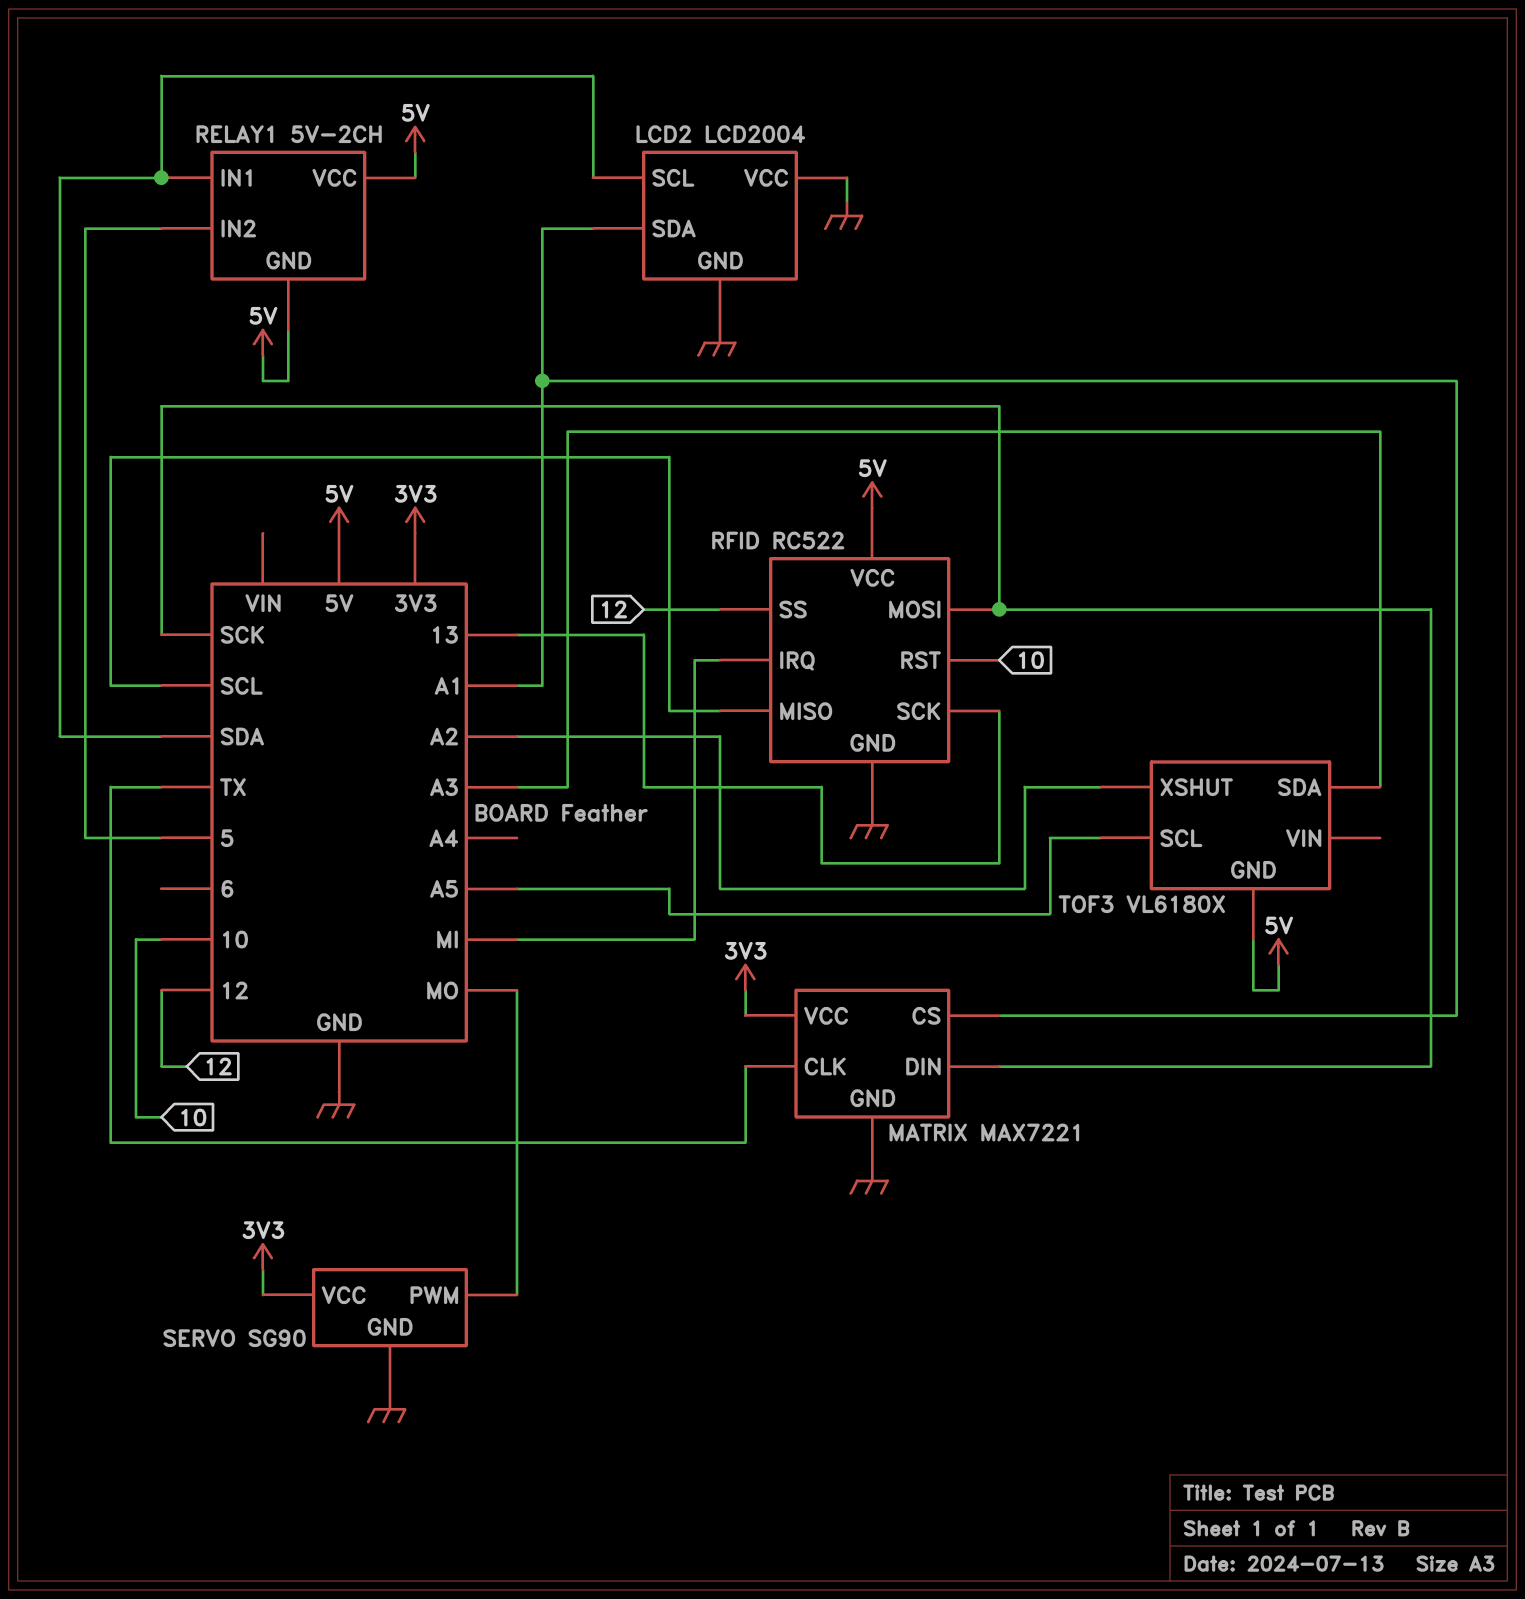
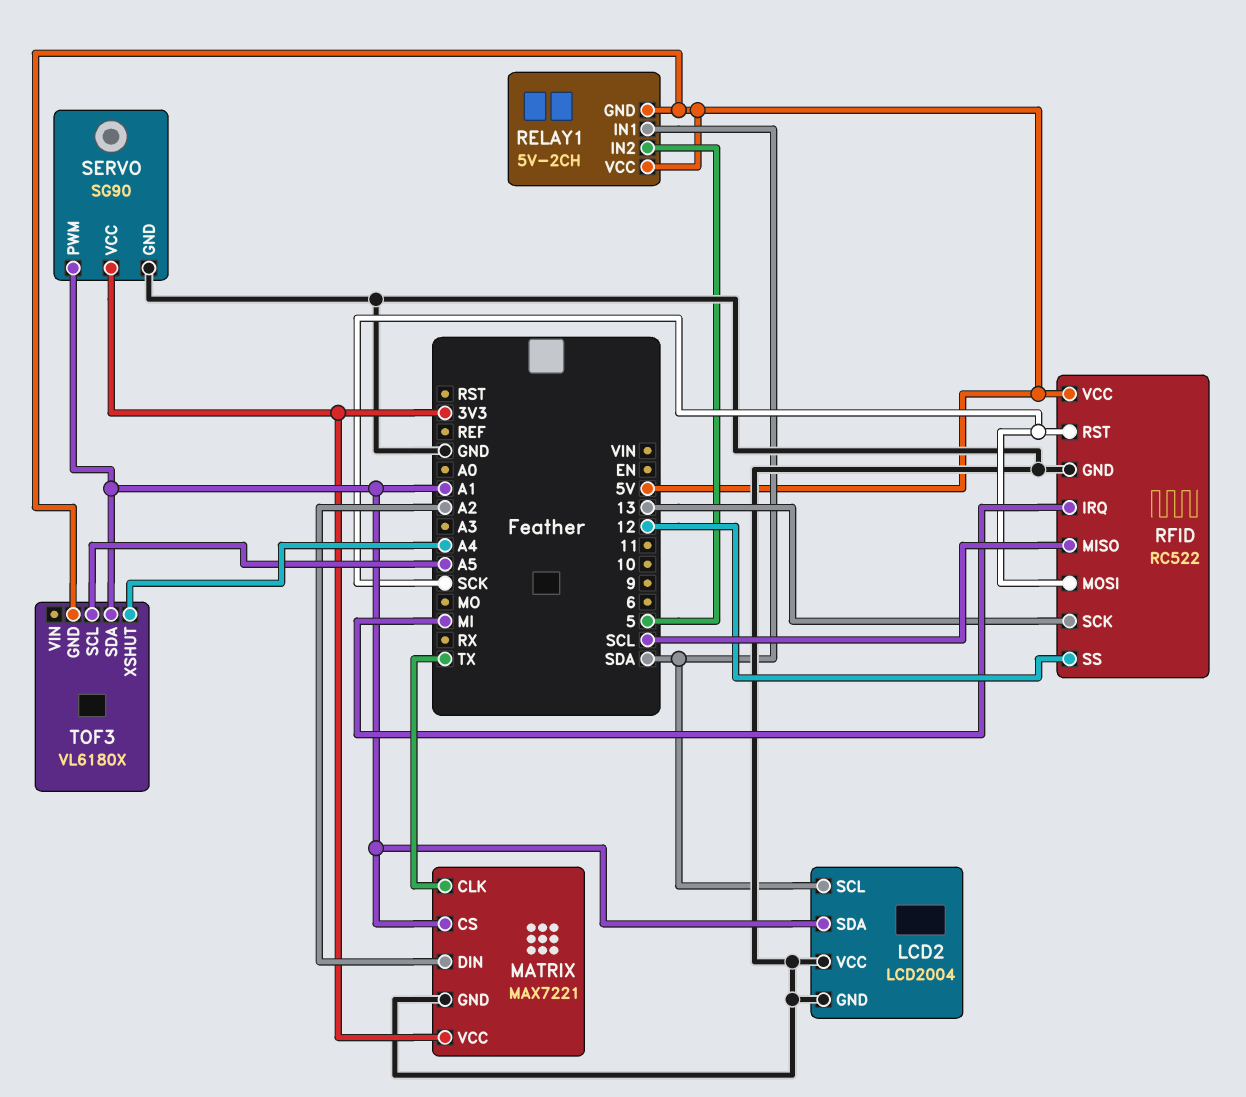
MATRIX pin DIN: SCK -> A2
RFID pin RST: 10 -> SCK
SERVO pin PWM: MO -> A1
TOF3 pin SDA: A3 -> A1
TOF3 pin XSHUT: A2 -> A4

